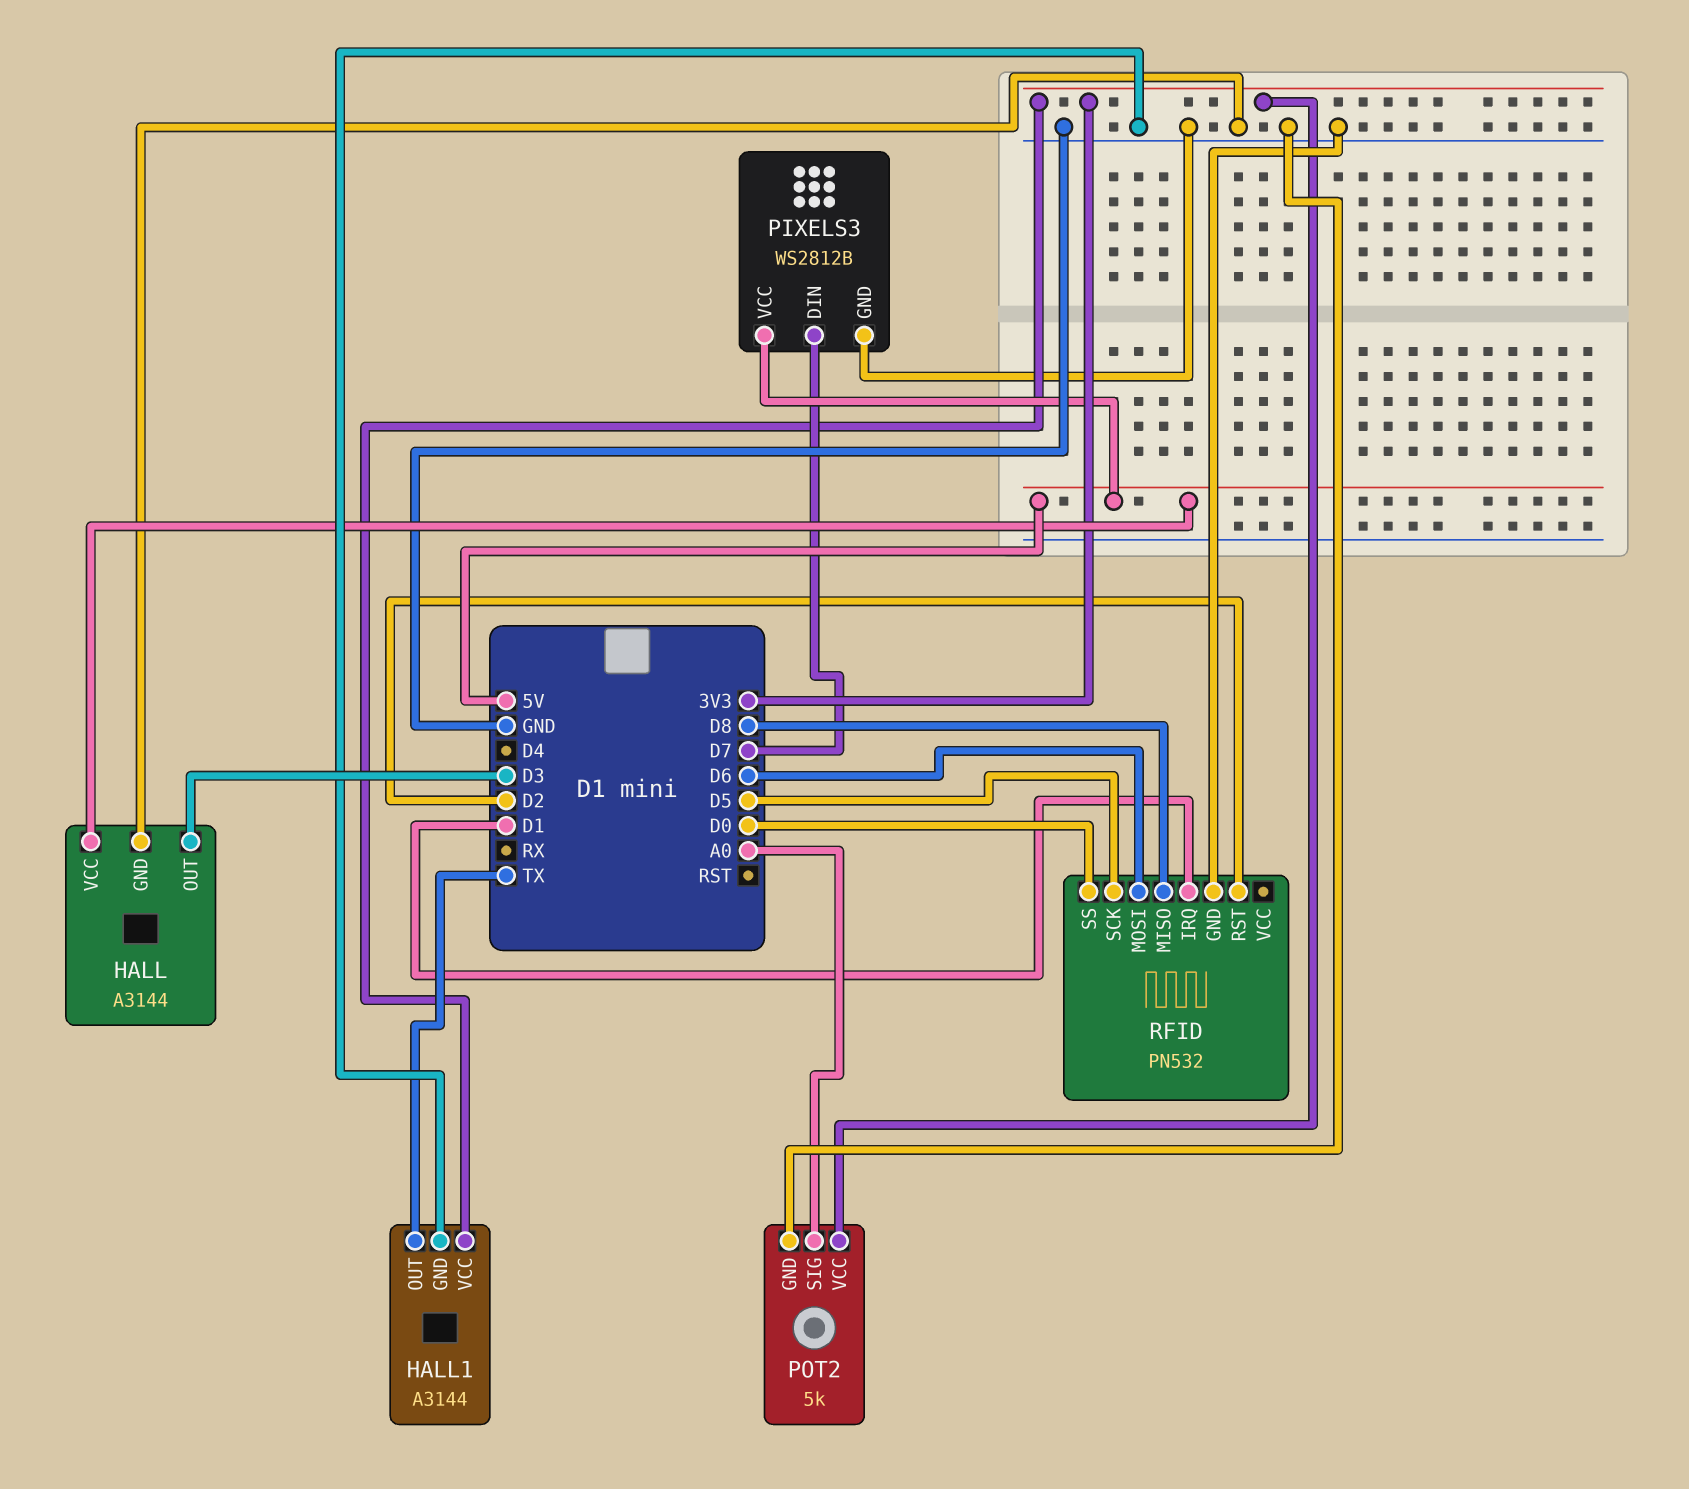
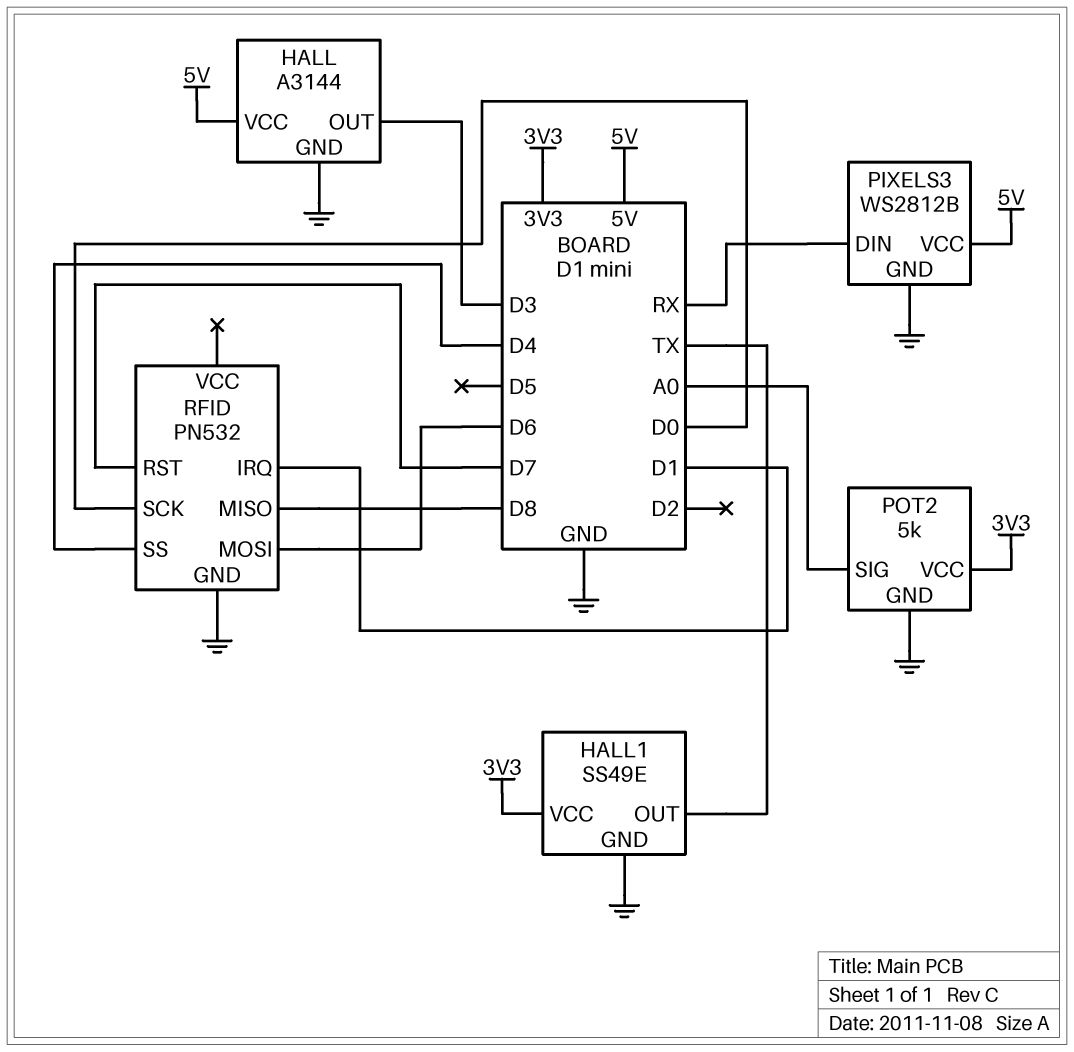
HALL1: A3144 -> SS49E
PIXELS3 pin DIN: D7 -> RX
RFID pin RST: D2 -> D7
RFID pin SCK: D5 -> D0
RFID pin SS: D0 -> D4

